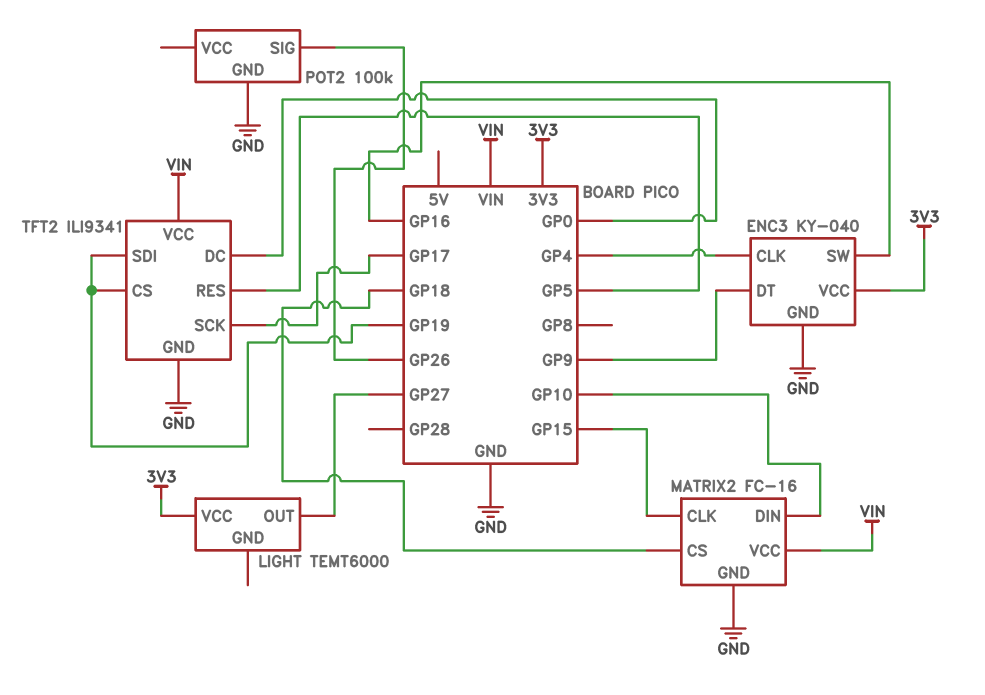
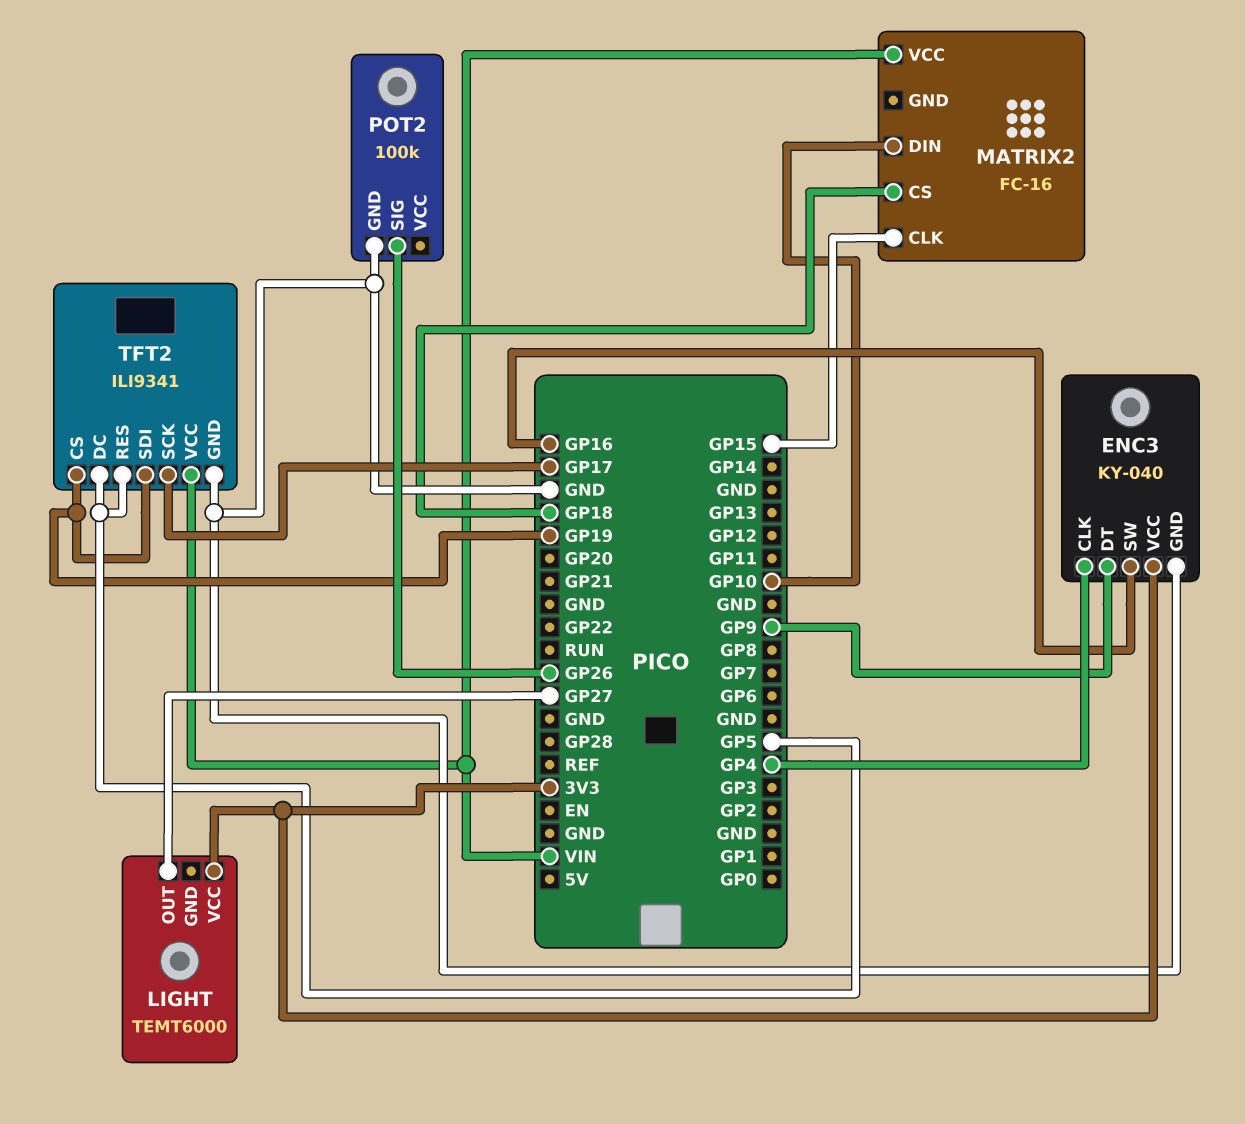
MATRIX2 pin GND: GND -> none
TFT2 pin DC: GP0 -> GP5

